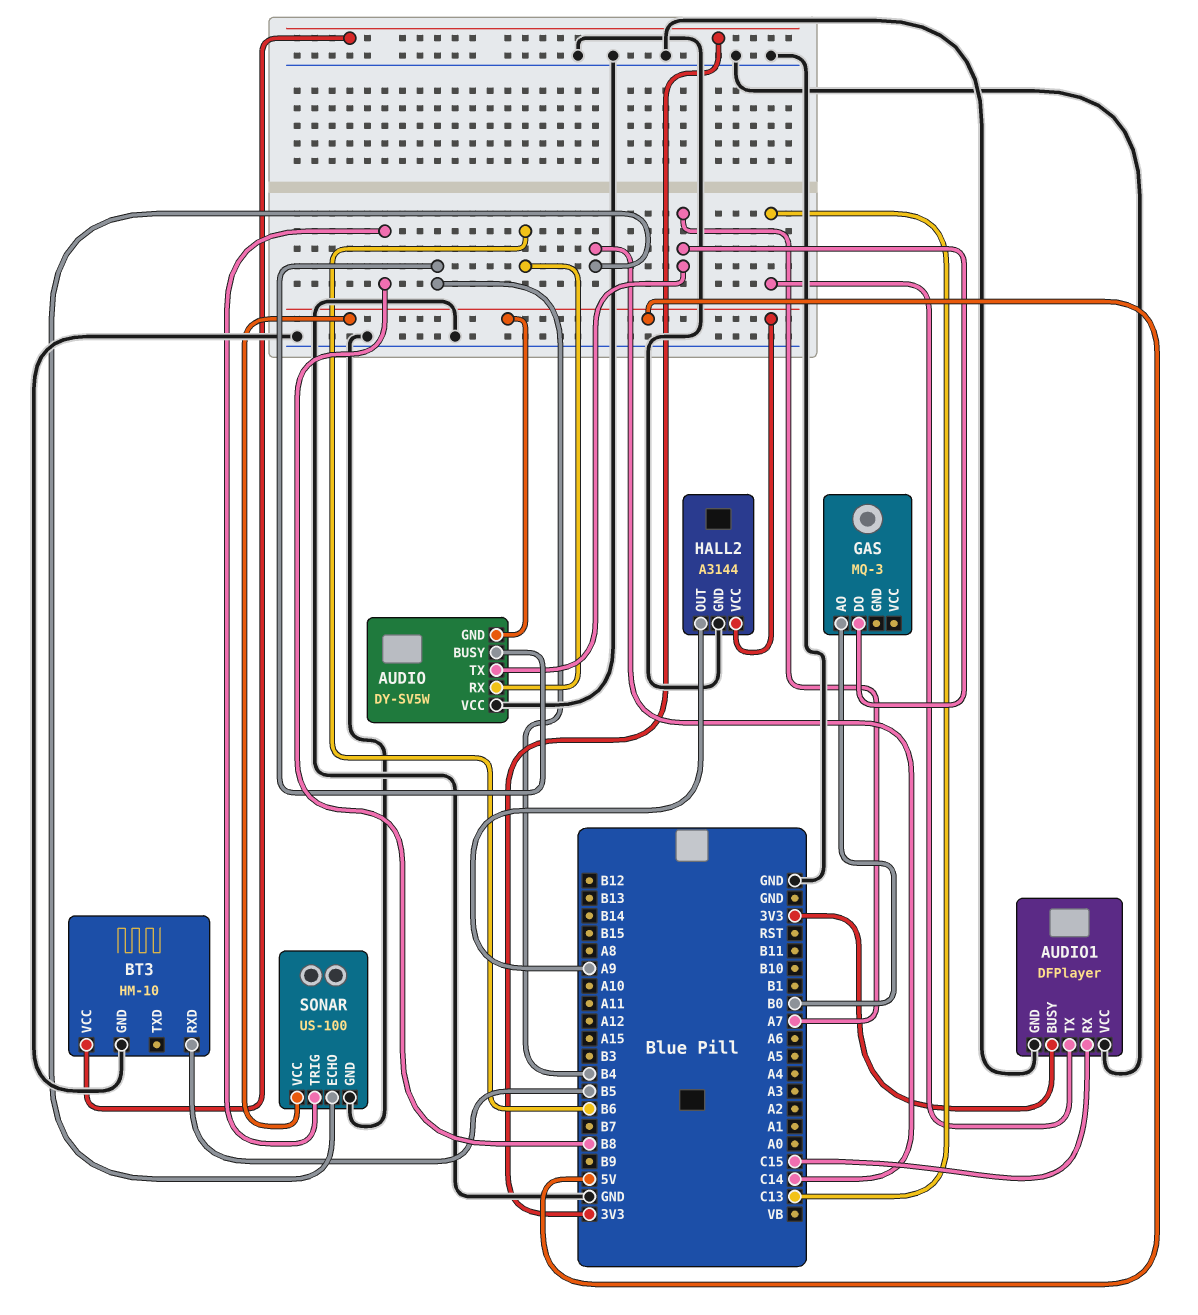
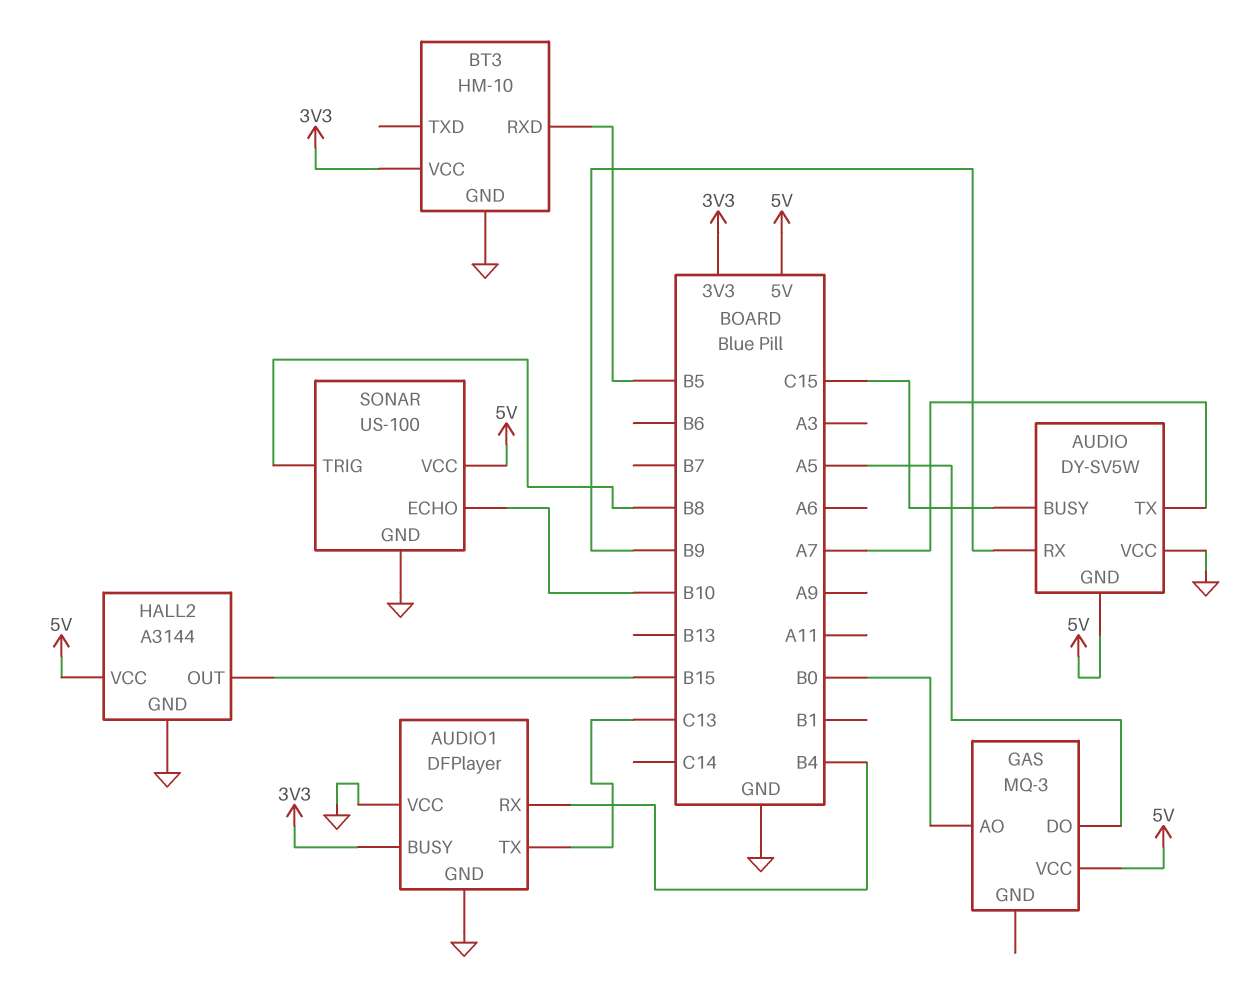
AUDIO pin BUSY: B4 -> C15
AUDIO pin RX: B6 -> B9
AUDIO1 pin RX: C15 -> B4
GAS pin DO: A7 -> A5
GAS pin VCC: none -> 5V
HALL2 pin OUT: A9 -> B15
SONAR pin ECHO: C14 -> B10

